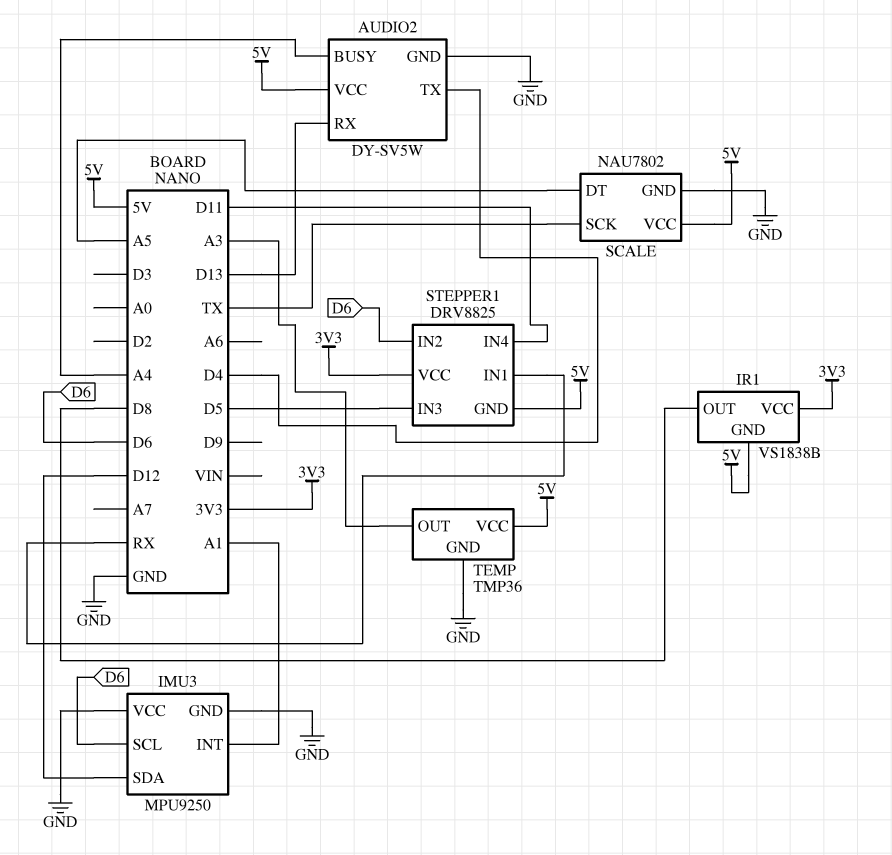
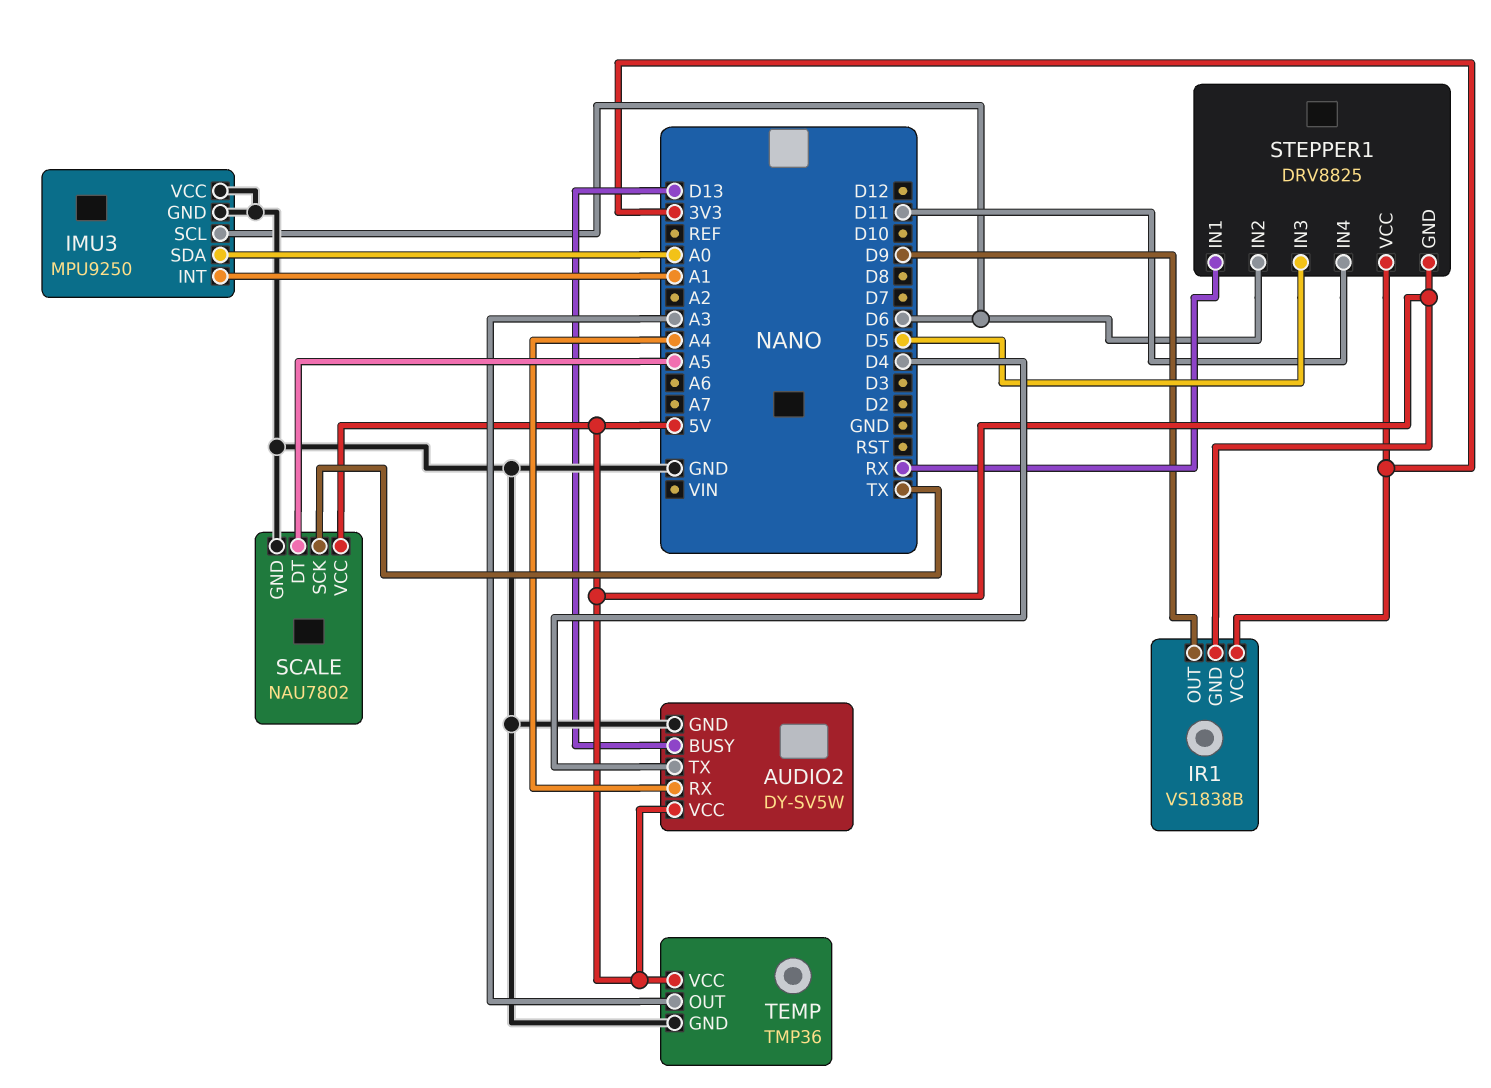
AUDIO2 pin BUSY: A4 -> D13
AUDIO2 pin RX: D13 -> A4
IMU3 pin SDA: D12 -> A0
IR1 pin OUT: D8 -> D9

